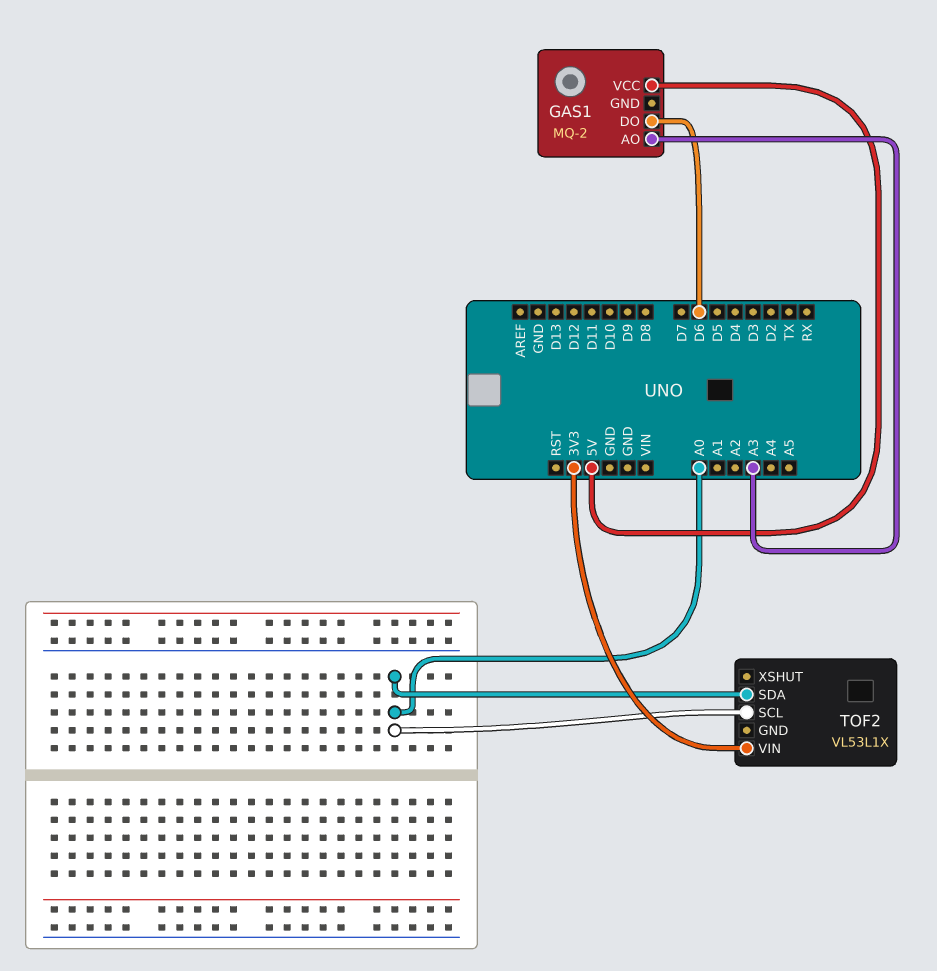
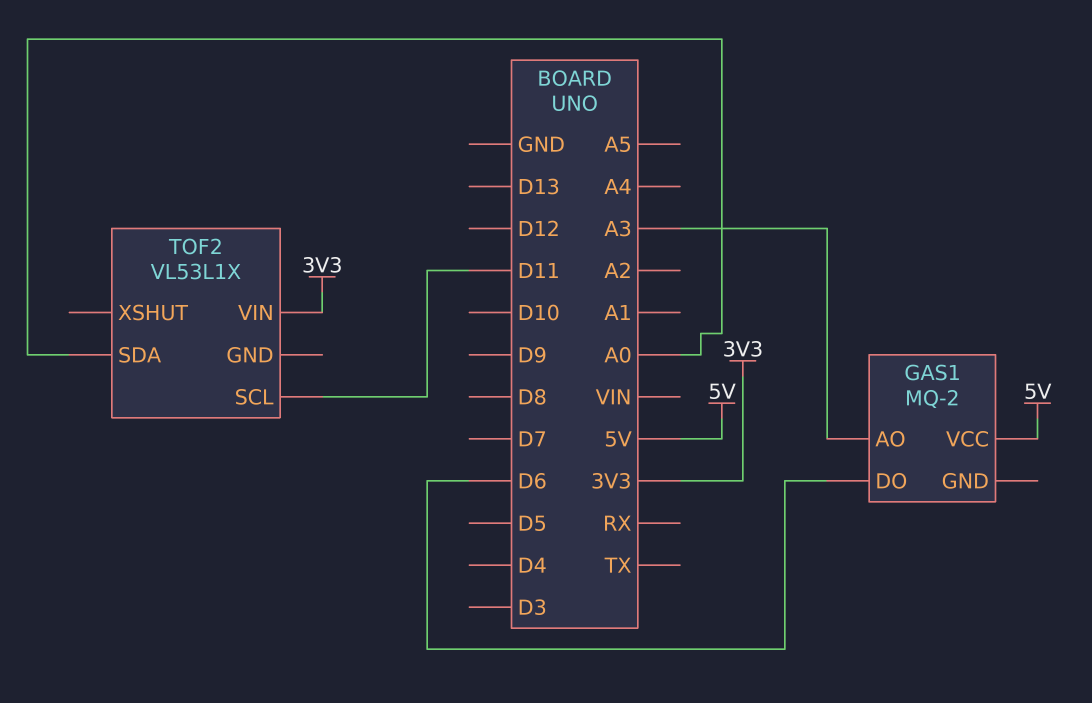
TOF2 pin SCL: A0 -> D11

